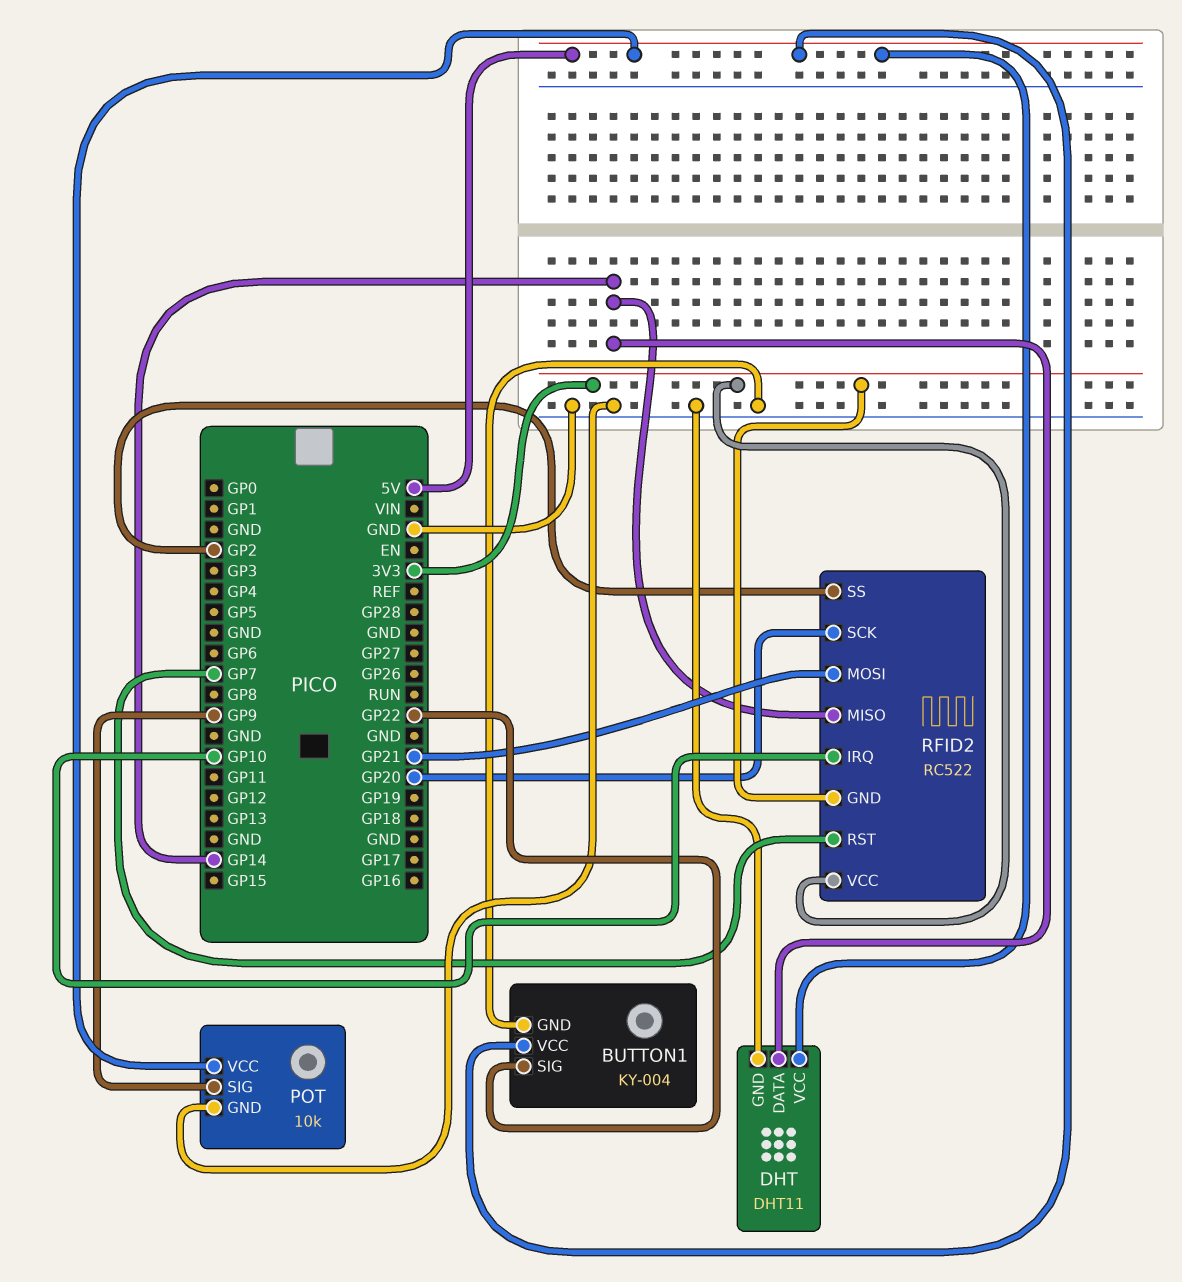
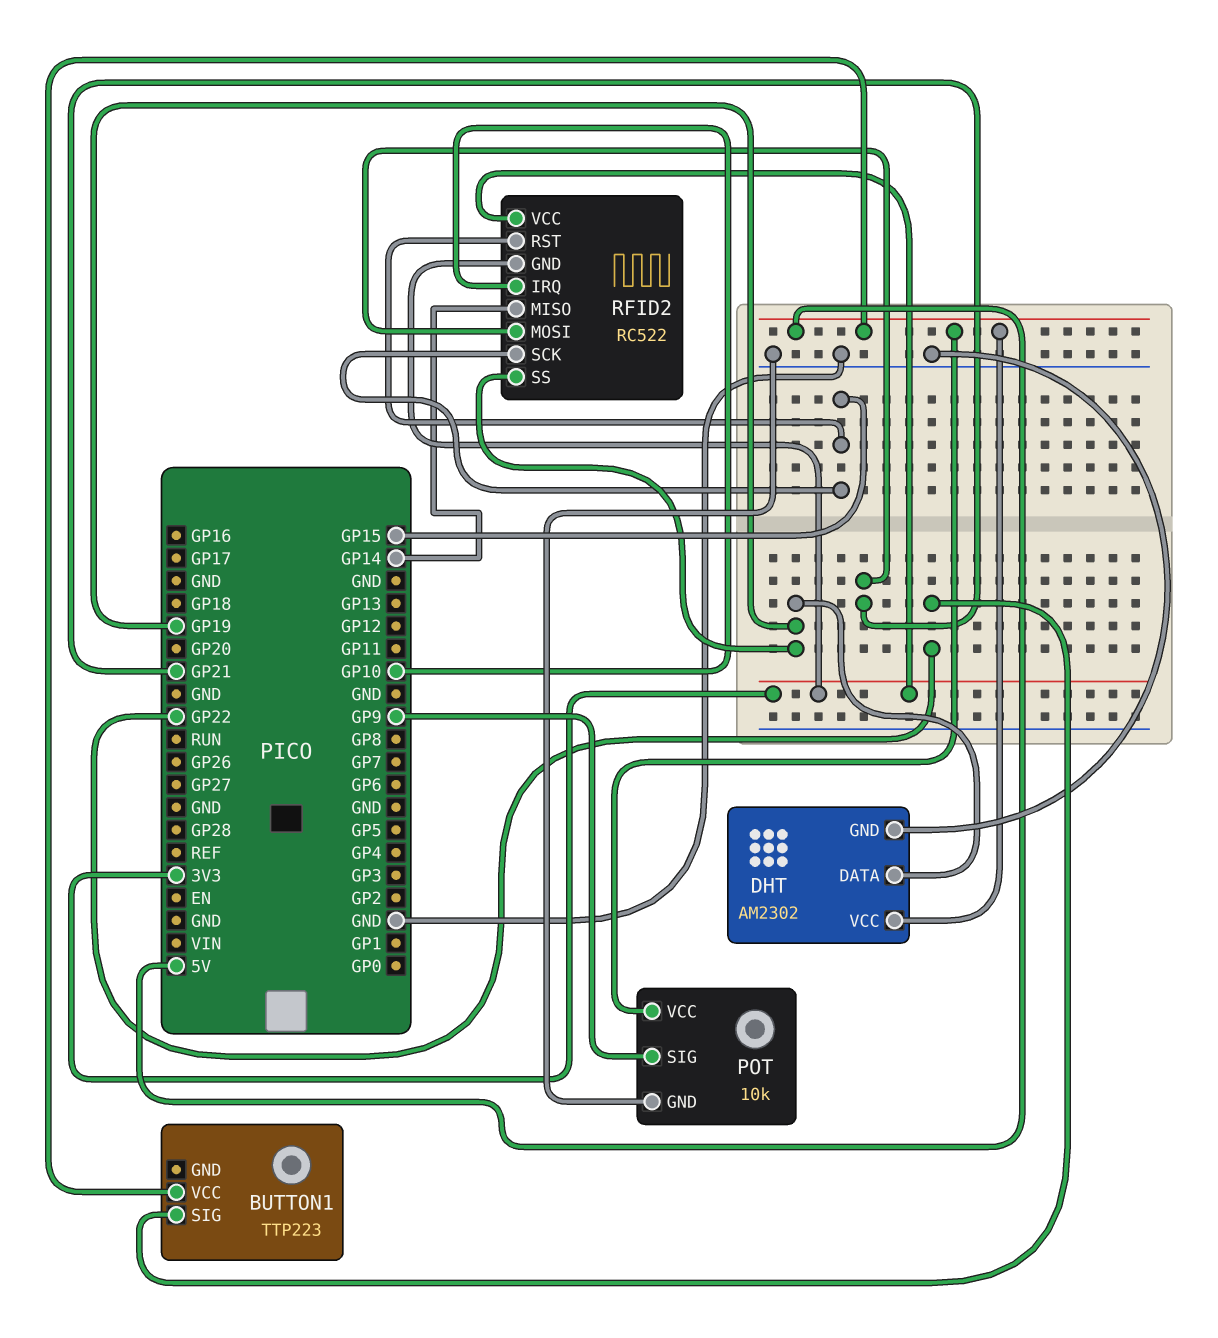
BUTTON1: KY-004 -> TTP223
BUTTON1 pin GND: GND -> none
DHT: DHT11 -> AM2302
DHT pin DATA: GP14 -> GP19
RFID2 pin RST: GP7 -> GP15
RFID2 pin SCK: GP20 -> GP15
RFID2 pin SS: GP2 -> GP19

